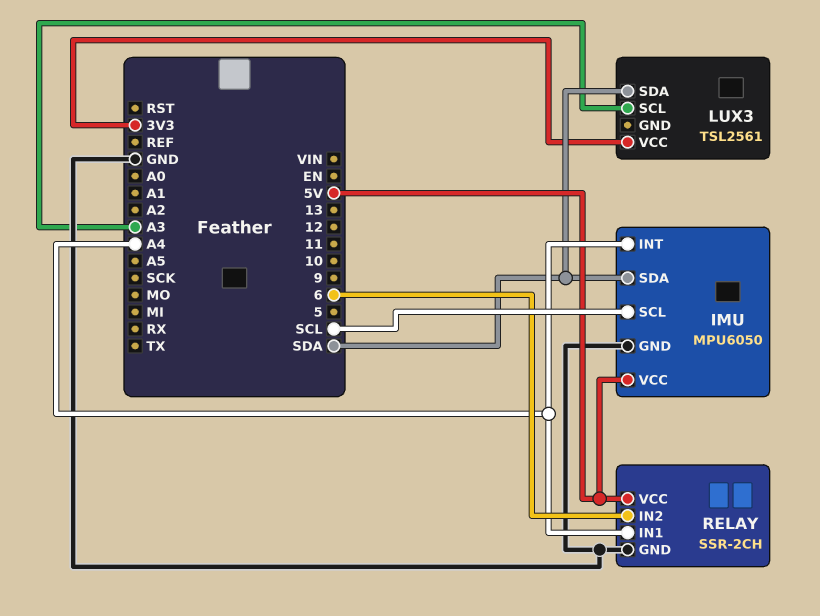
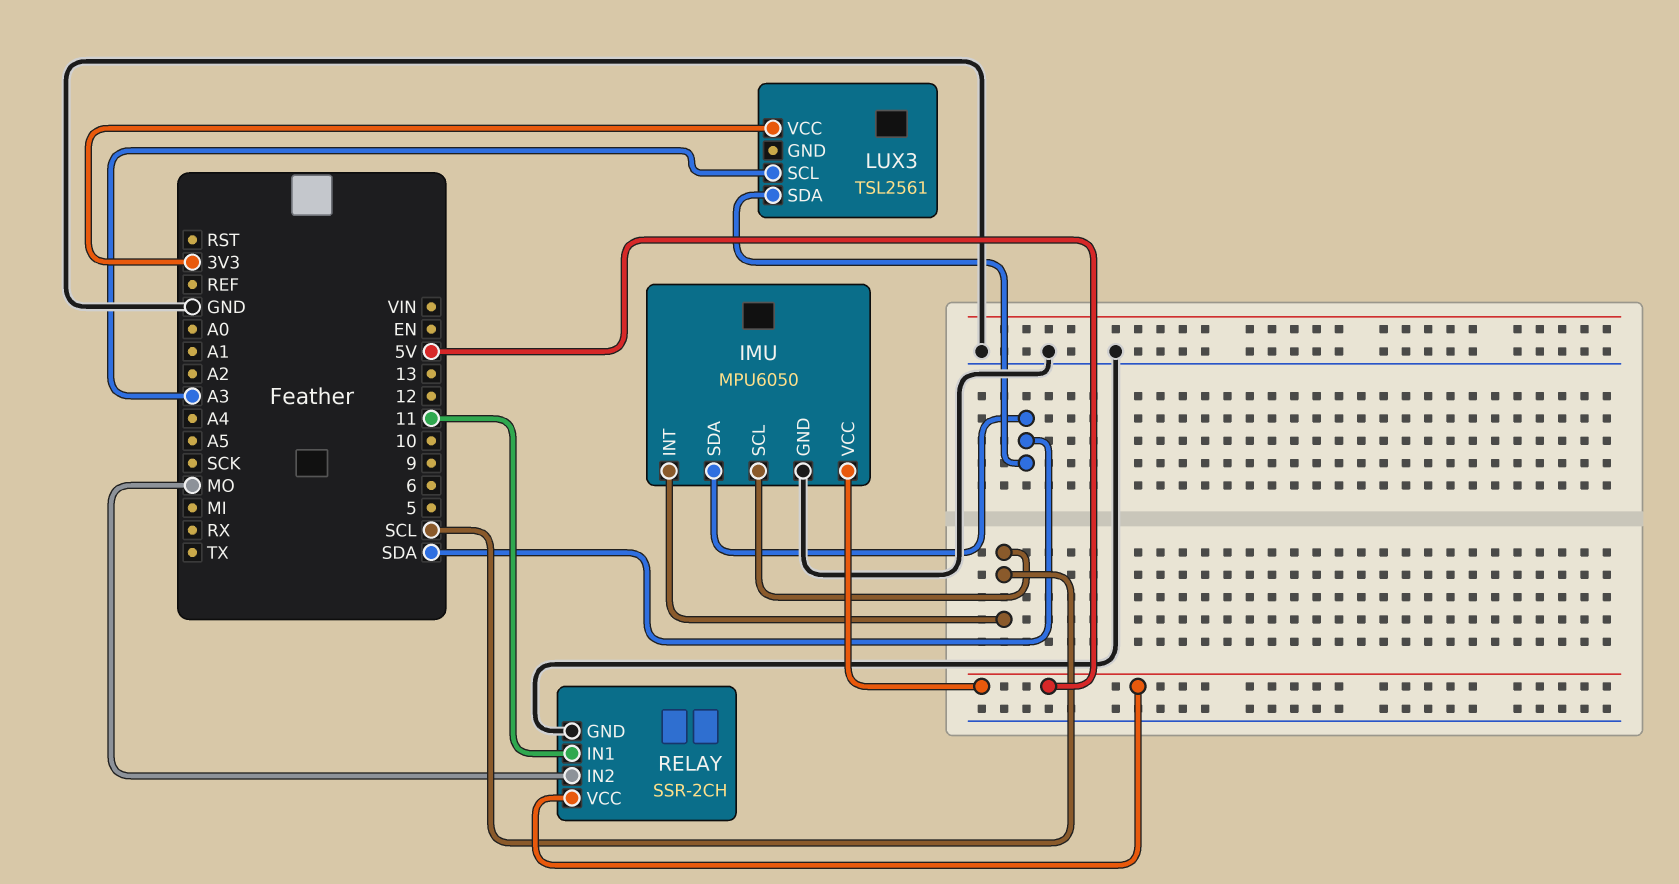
IMU pin INT: A4 -> SCL
RELAY pin IN1: A4 -> 11
RELAY pin IN2: 6 -> MO

